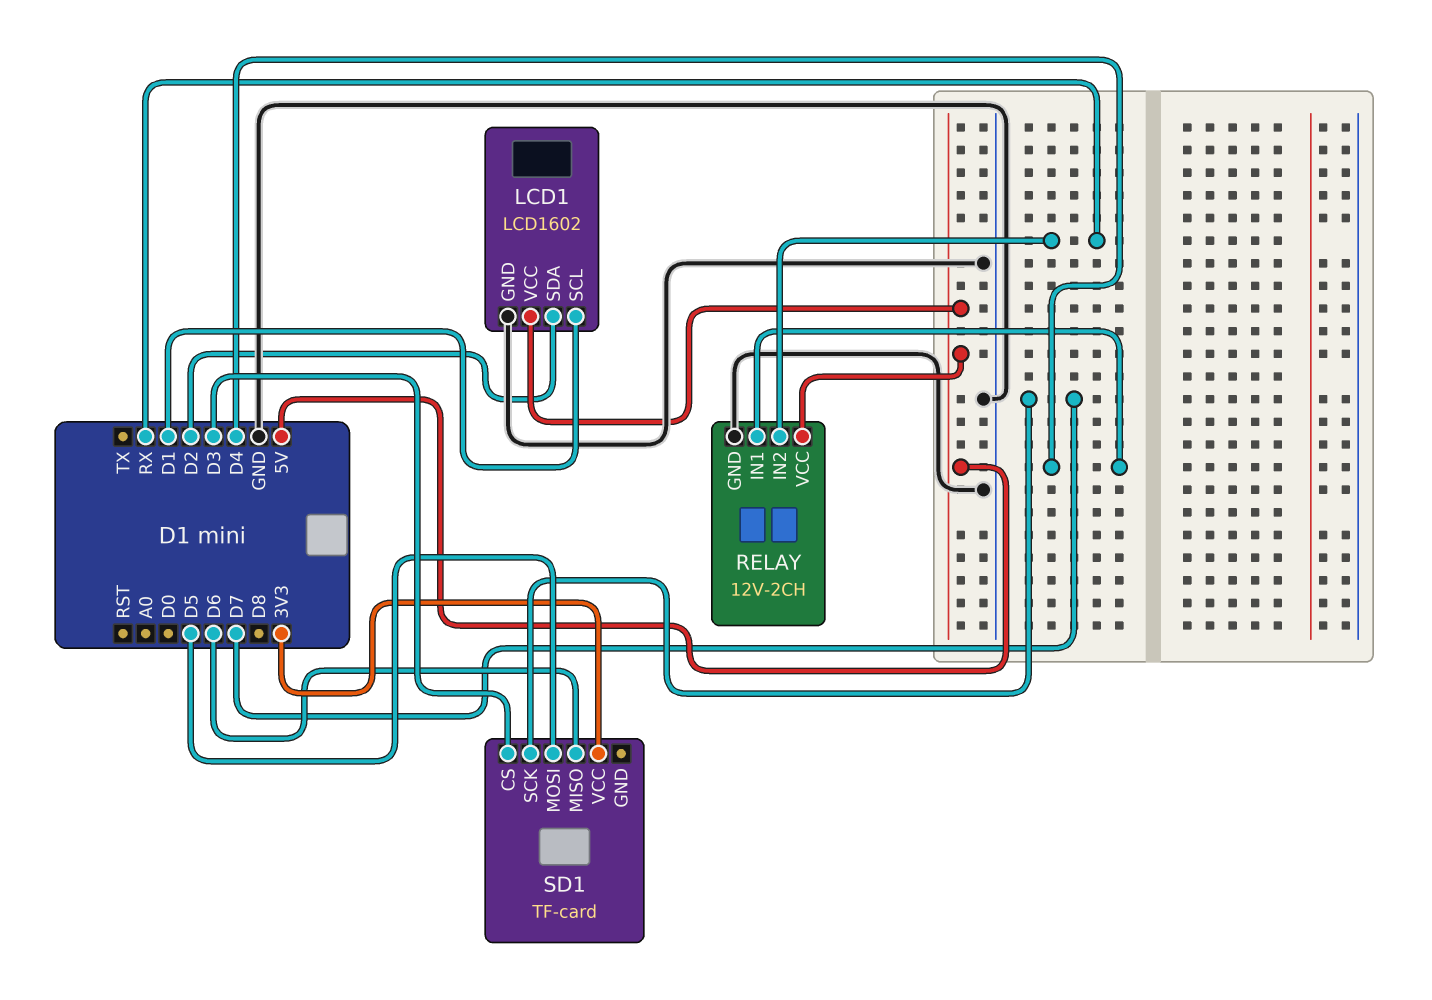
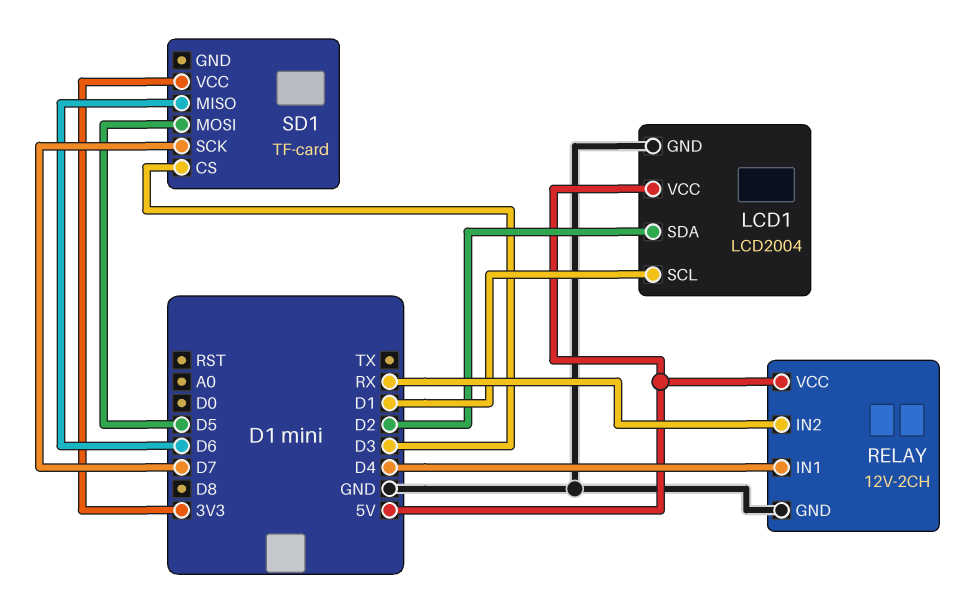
LCD1: LCD1602 -> LCD2004

